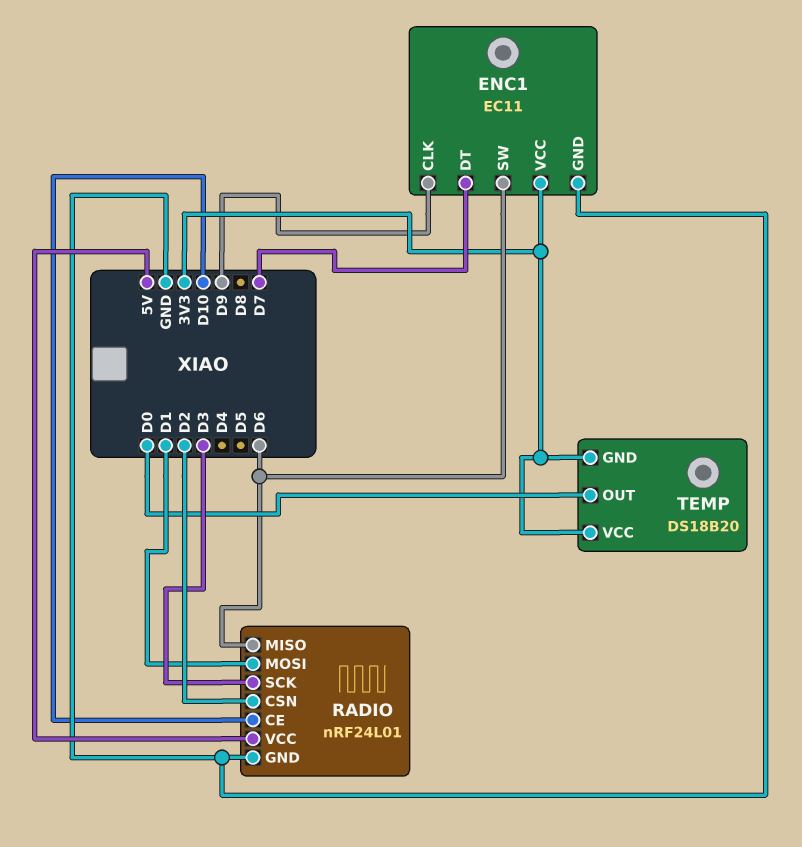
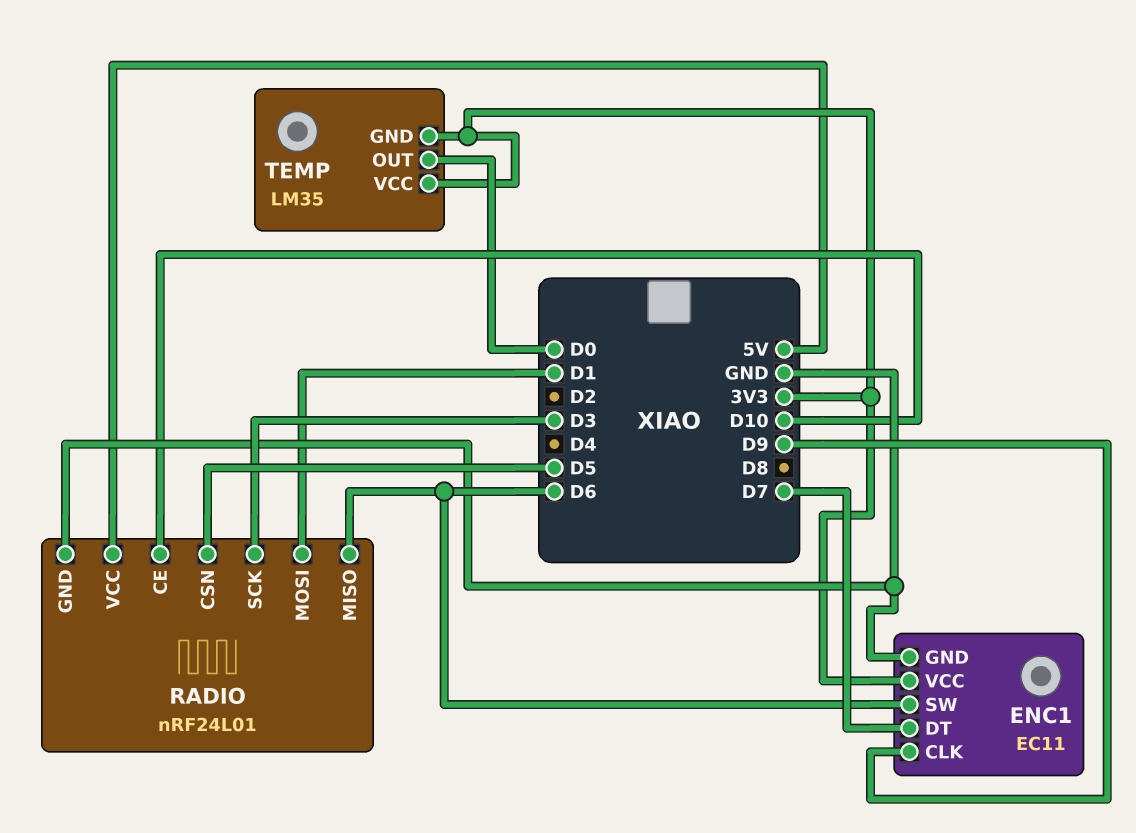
RADIO pin CSN: D2 -> D5
TEMP: DS18B20 -> LM35

